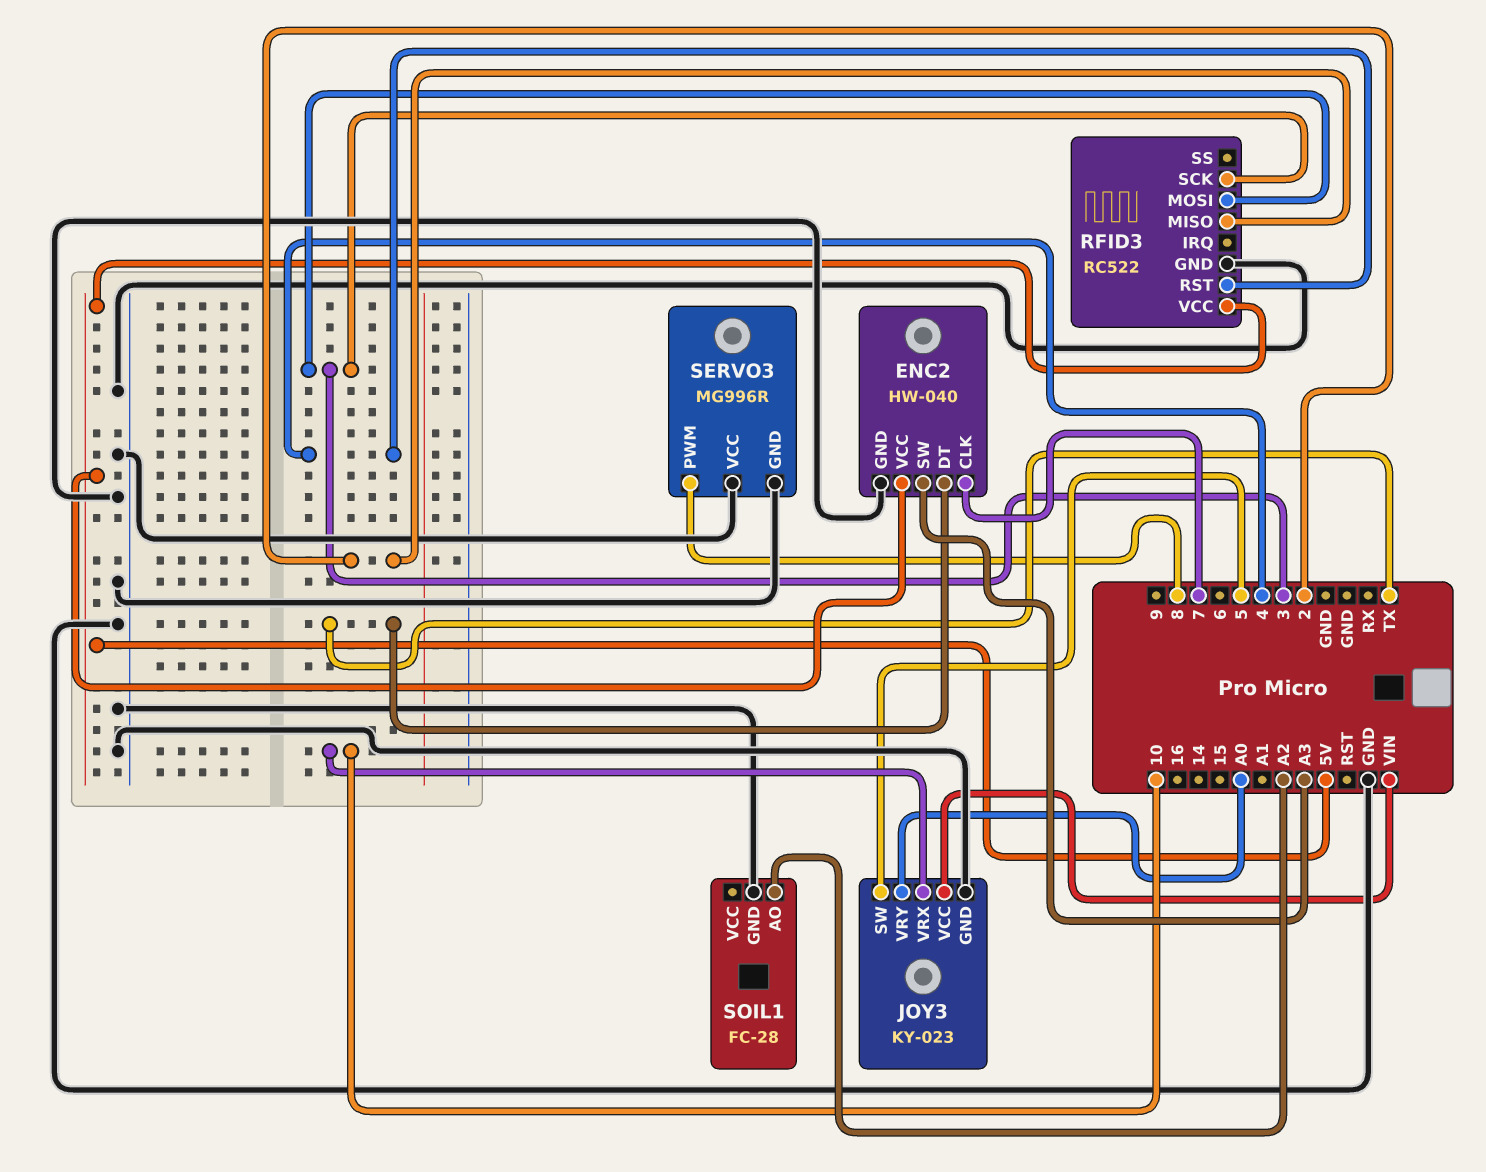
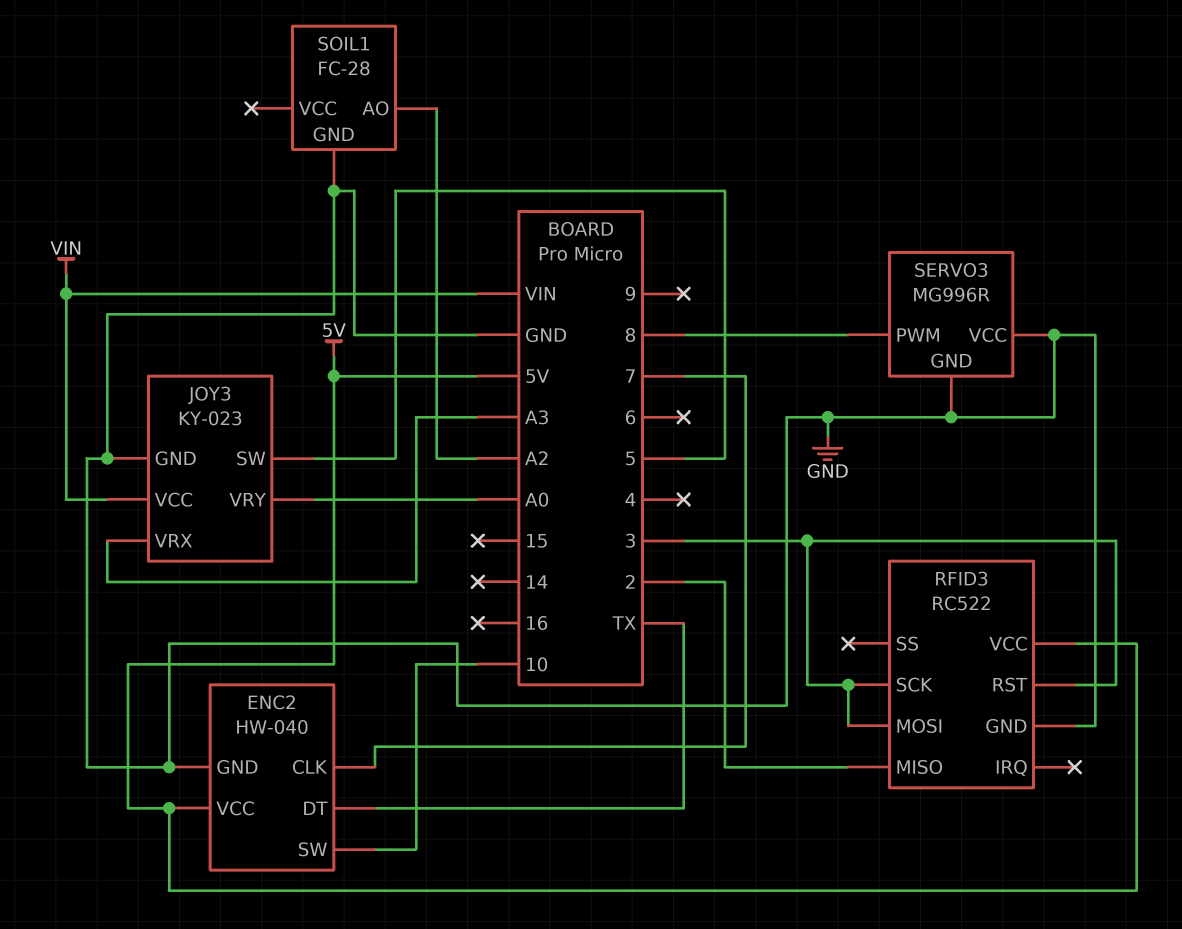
ENC2 pin SW: A3 -> 10
JOY3 pin VRX: 10 -> A3
RFID3 pin RST: 4 -> 3

